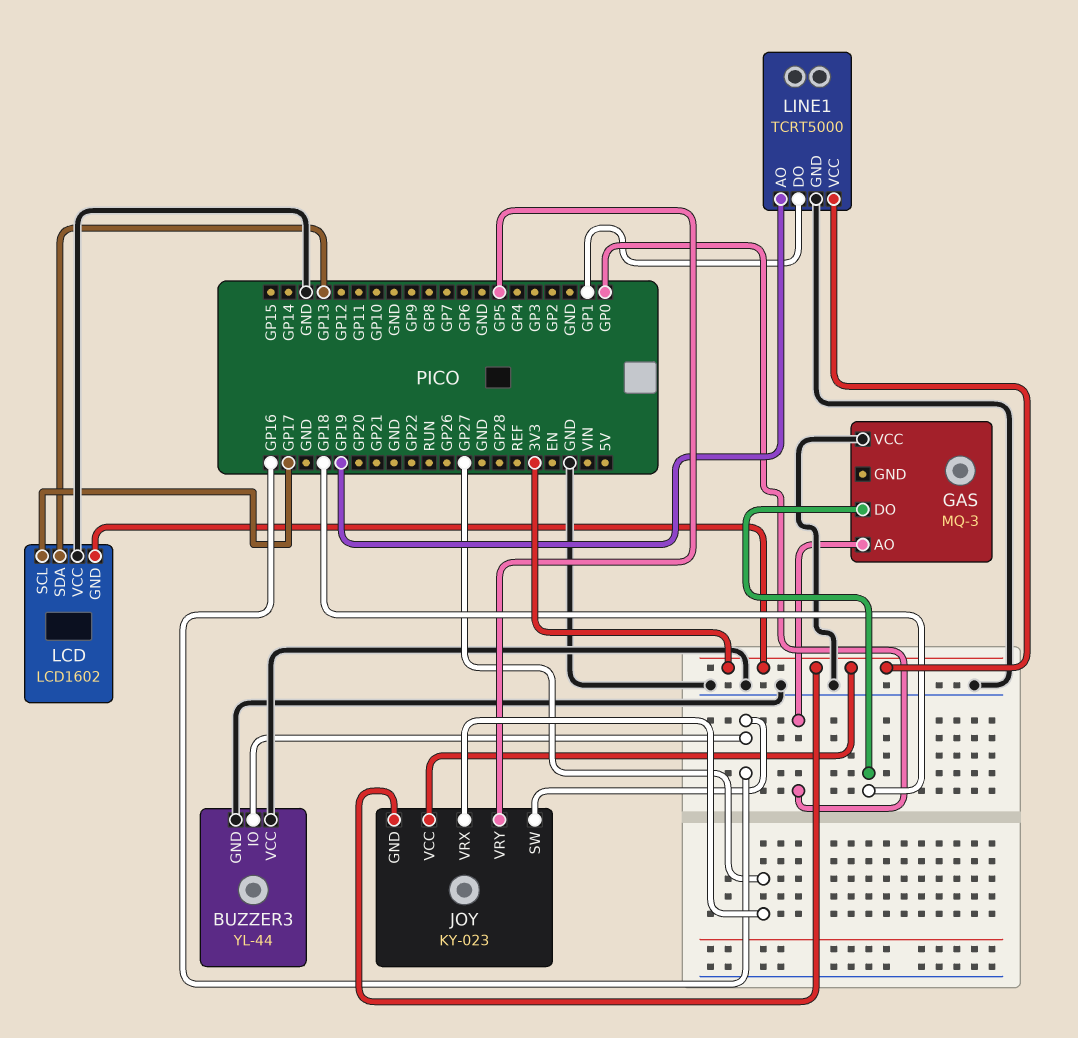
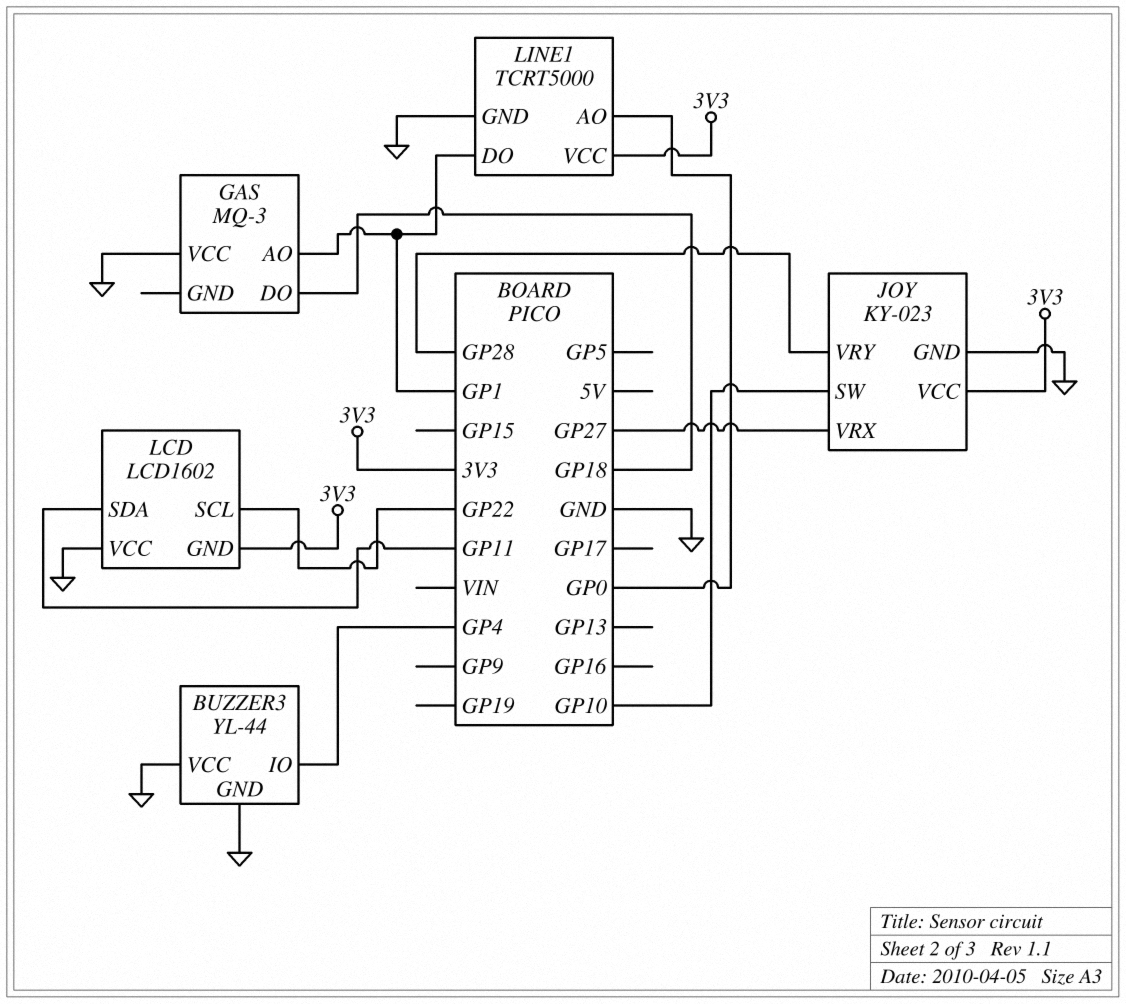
BUZZER3 pin IO: GP16 -> GP4
GAS pin AO: GP0 -> GP1
JOY pin GND: 3V3 -> GND
JOY pin SW: GP16 -> GP10
JOY pin VRY: GP5 -> GP28
LCD pin SCL: GP17 -> GP22
LCD pin SDA: GP13 -> GP11
LINE1 pin AO: GP19 -> GP0

